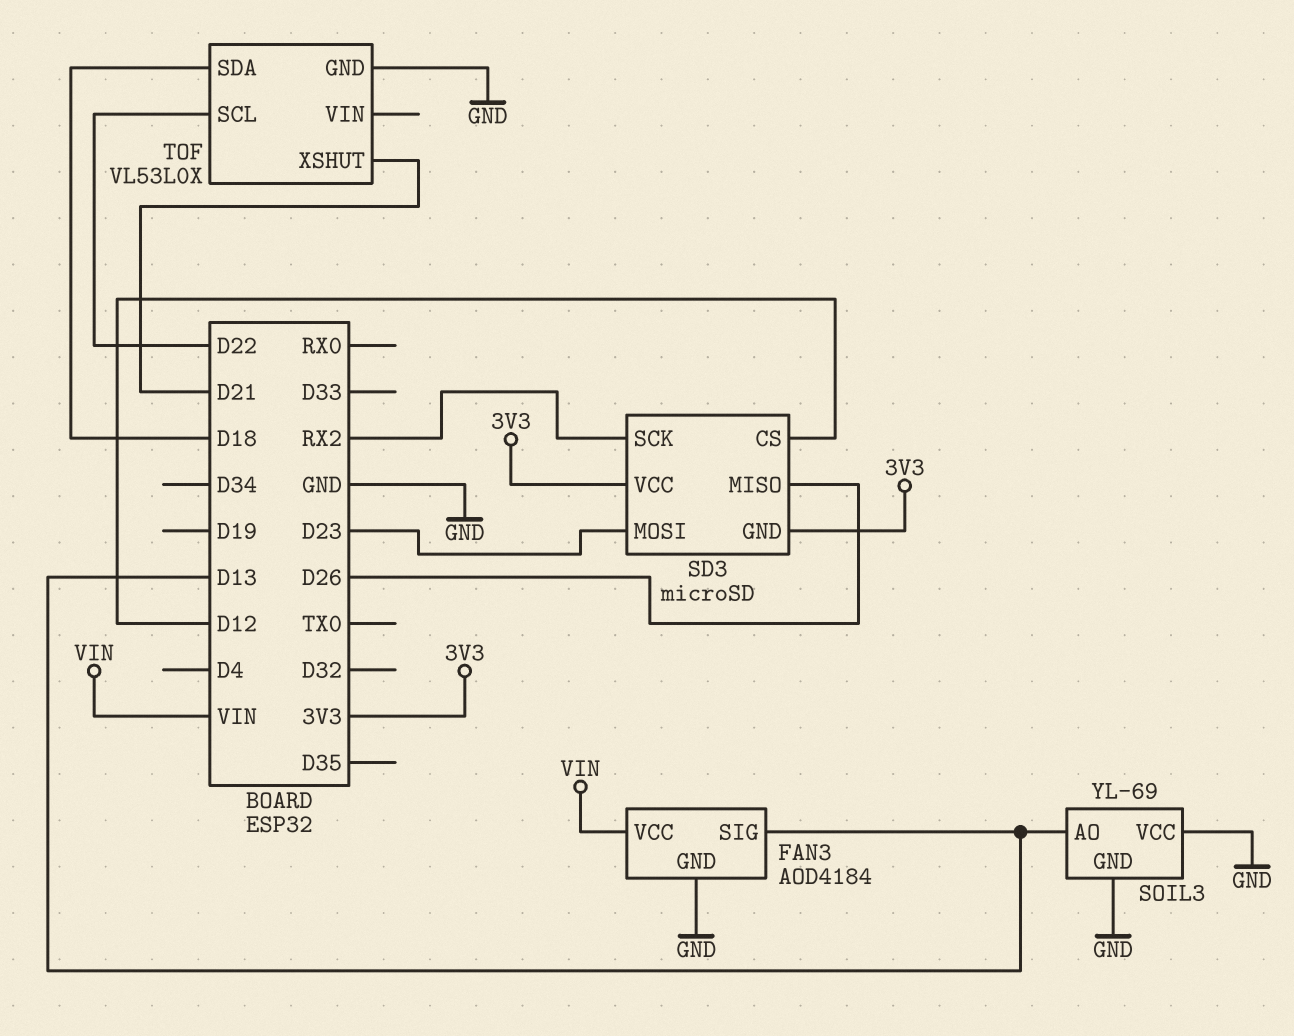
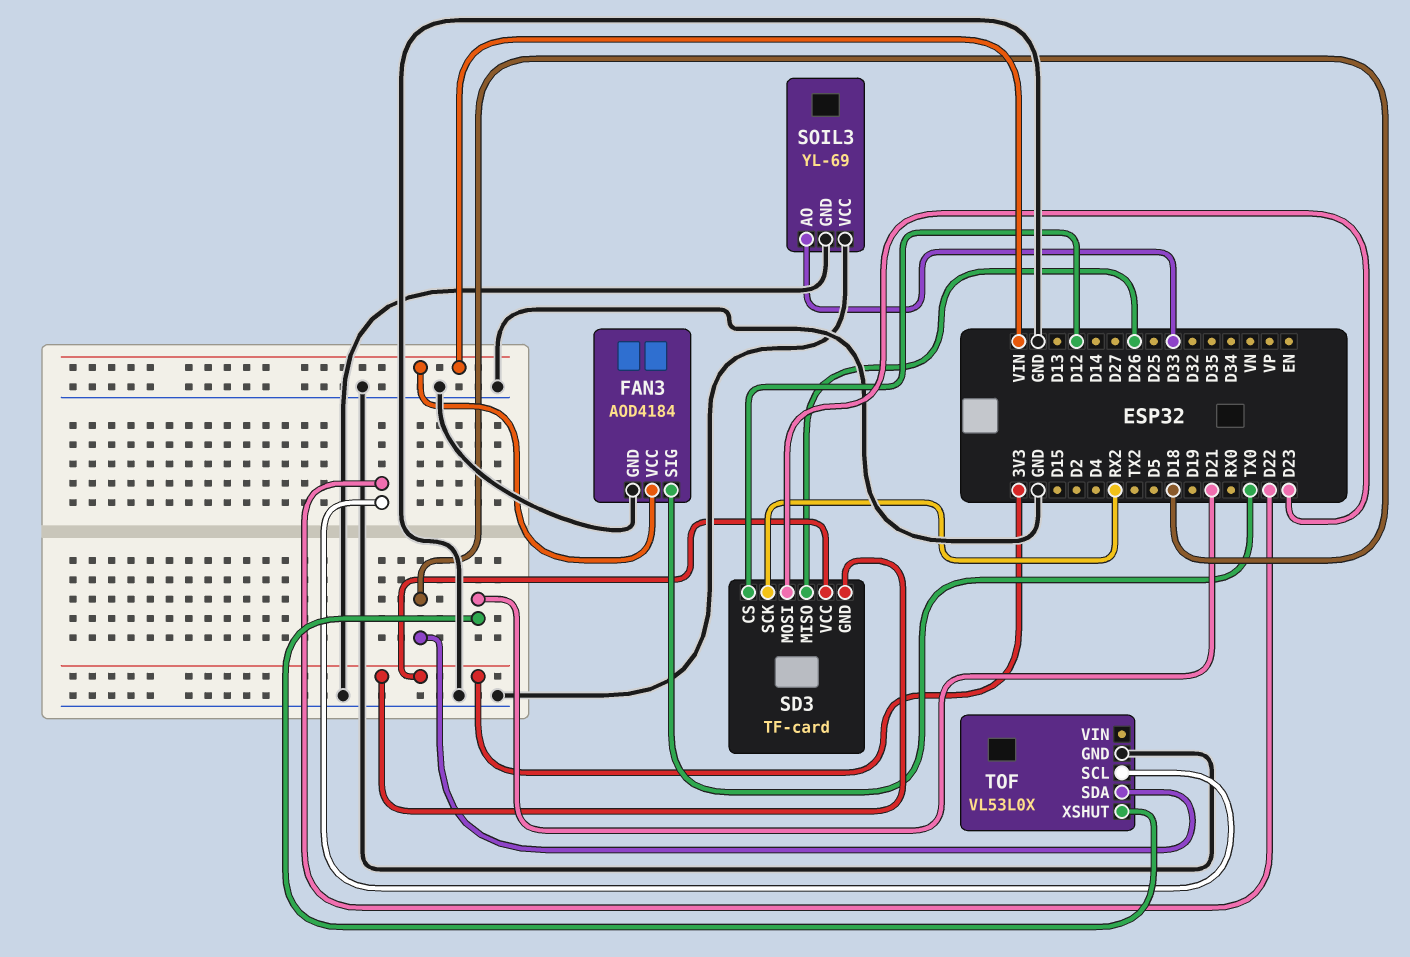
FAN3 pin SIG: D13 -> TX0
SD3: microSD -> TF-card
SOIL3 pin AO: D13 -> D33

